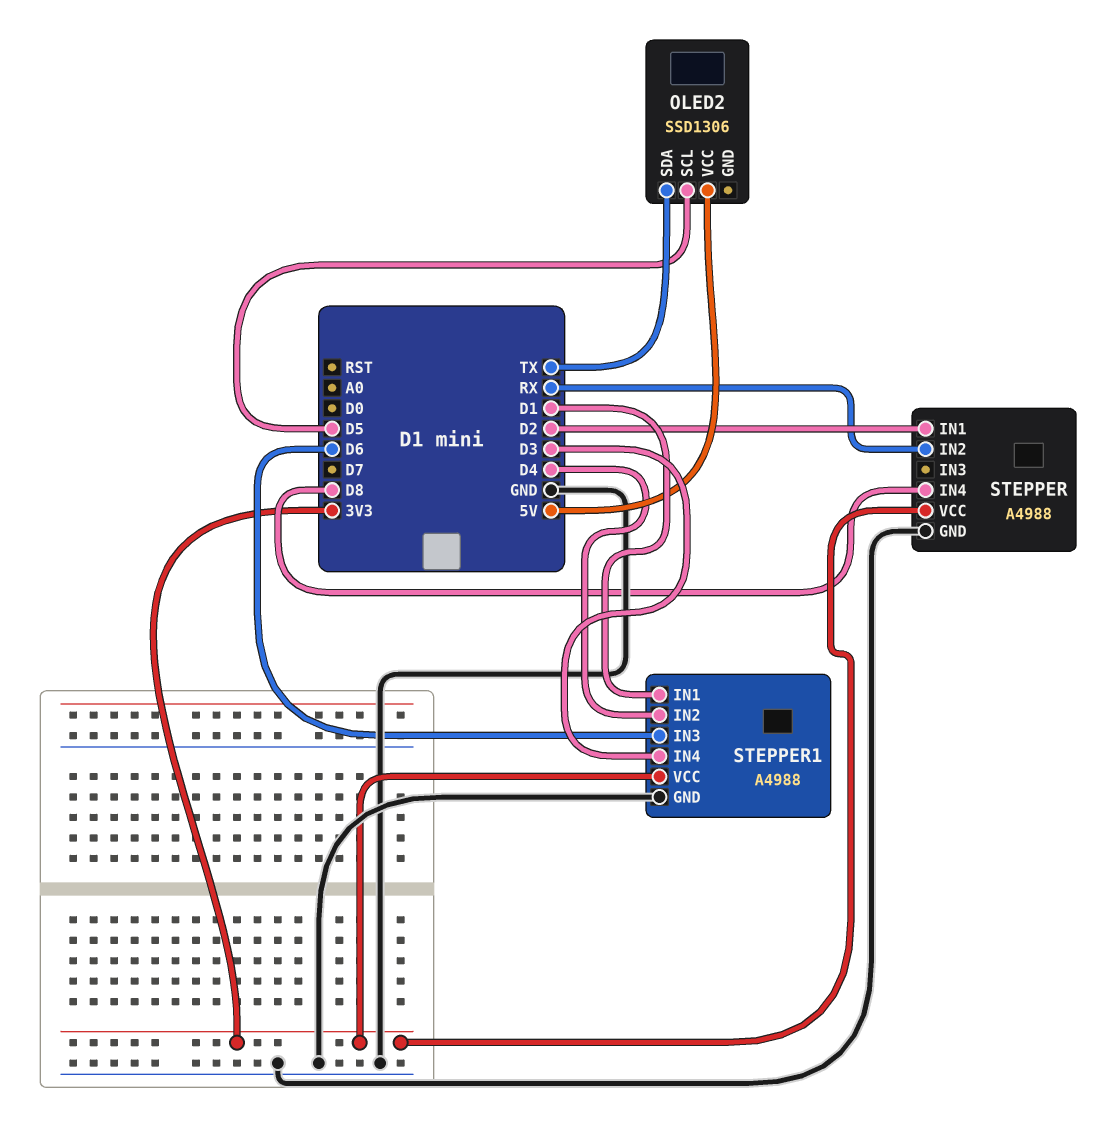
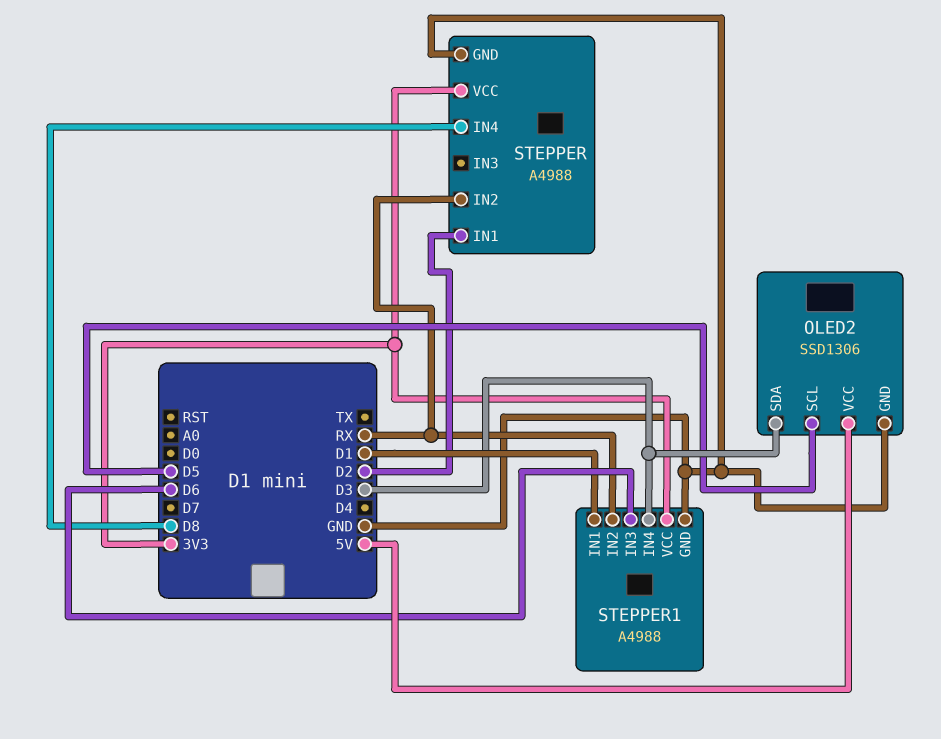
OLED2 pin GND: none -> GND
OLED2 pin SDA: TX -> D3
STEPPER1 pin IN2: D4 -> RX

